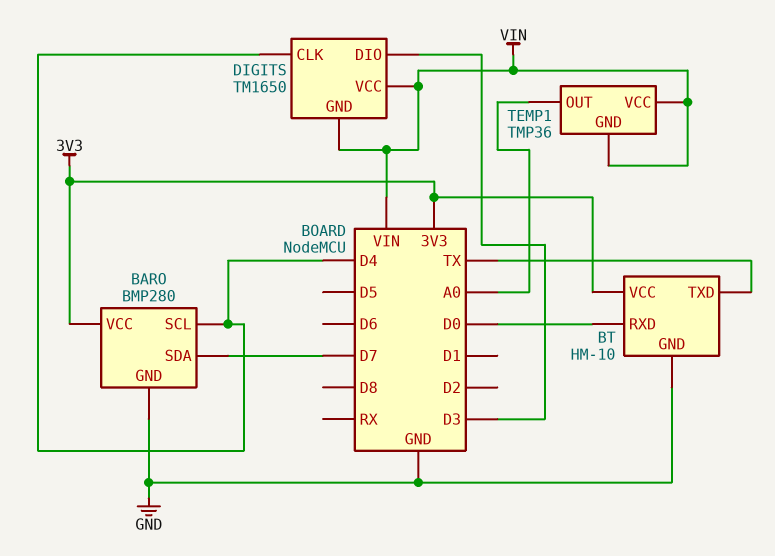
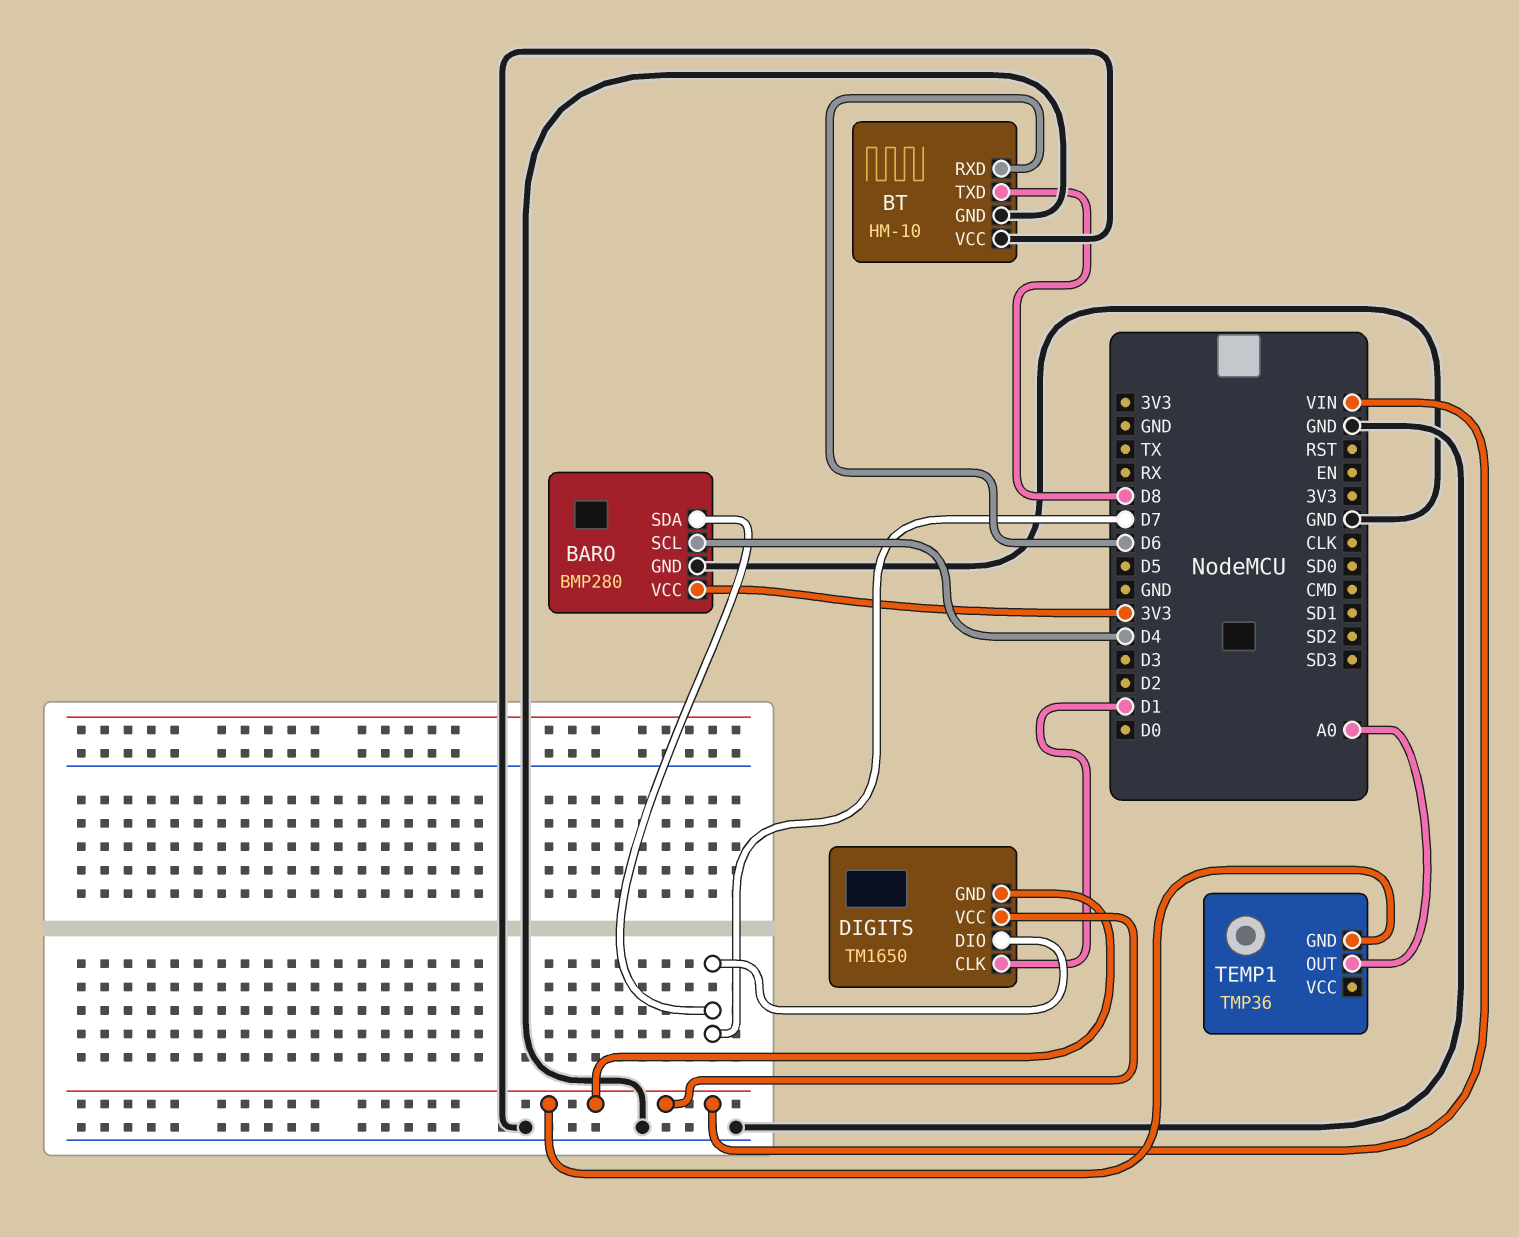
BT pin RXD: D0 -> D6
BT pin TXD: TX -> D8
BT pin VCC: 3V3 -> GND
DIGITS pin CLK: D4 -> D1
DIGITS pin DIO: D3 -> D7
TEMP1 pin VCC: VIN -> none

